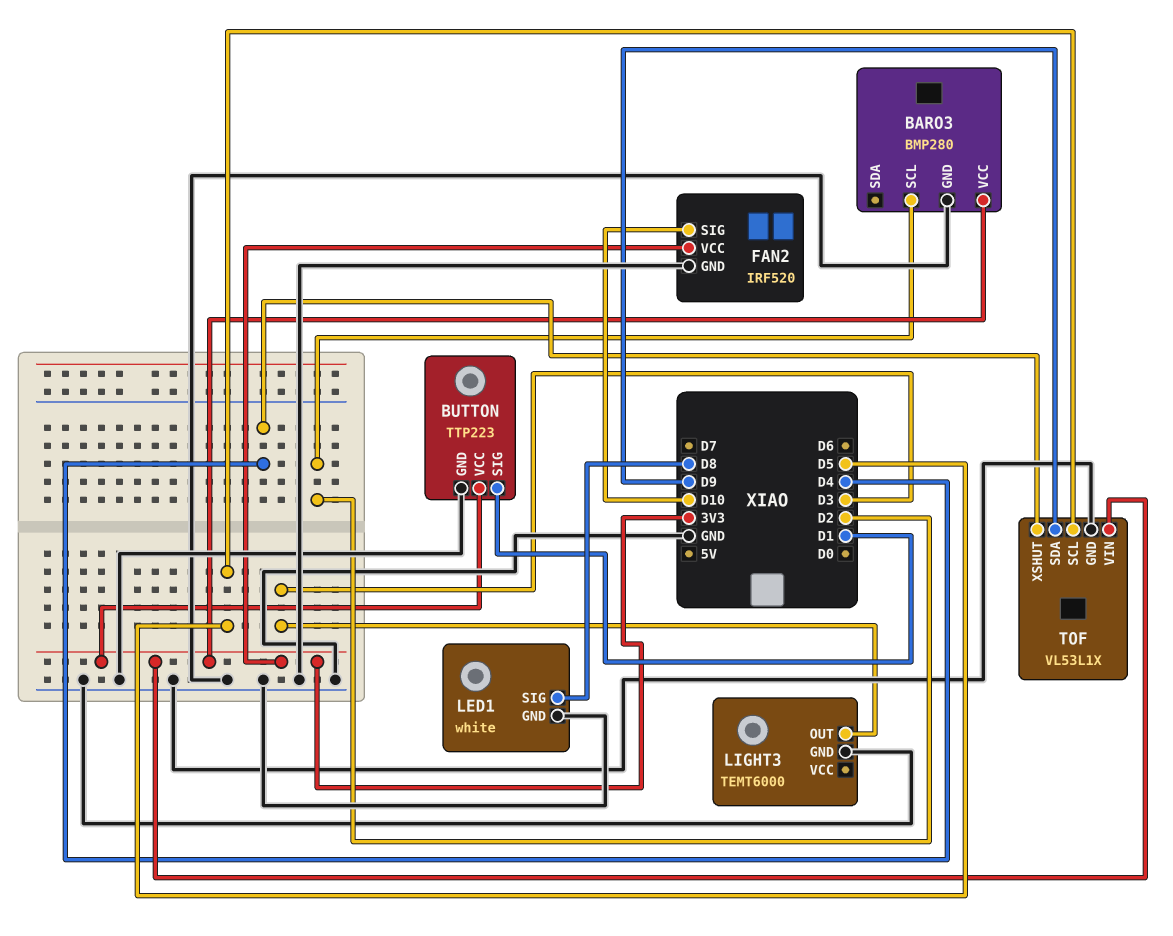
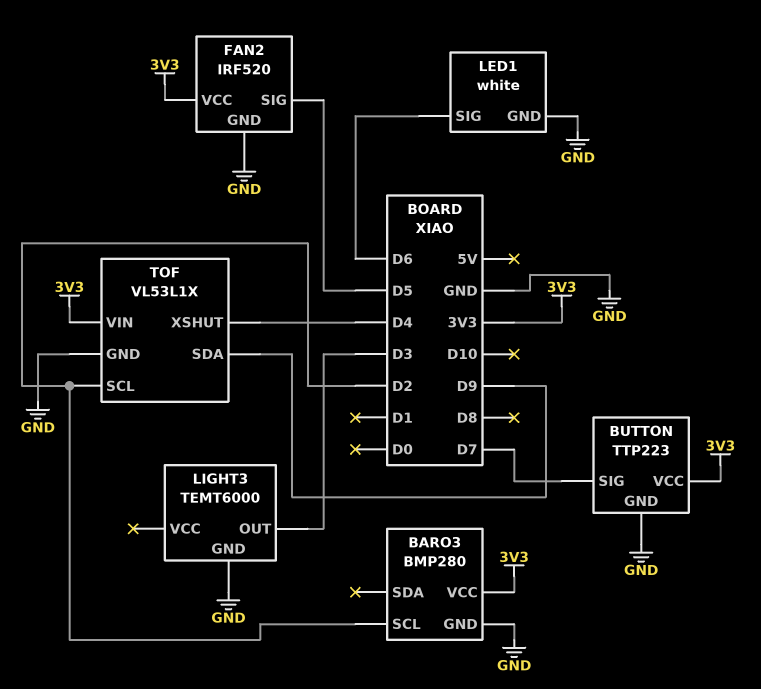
BUTTON pin SIG: D1 -> D7
FAN2 pin SIG: D10 -> D5
LED1 pin SIG: D8 -> D6
TOF pin SCL: D5 -> D2

